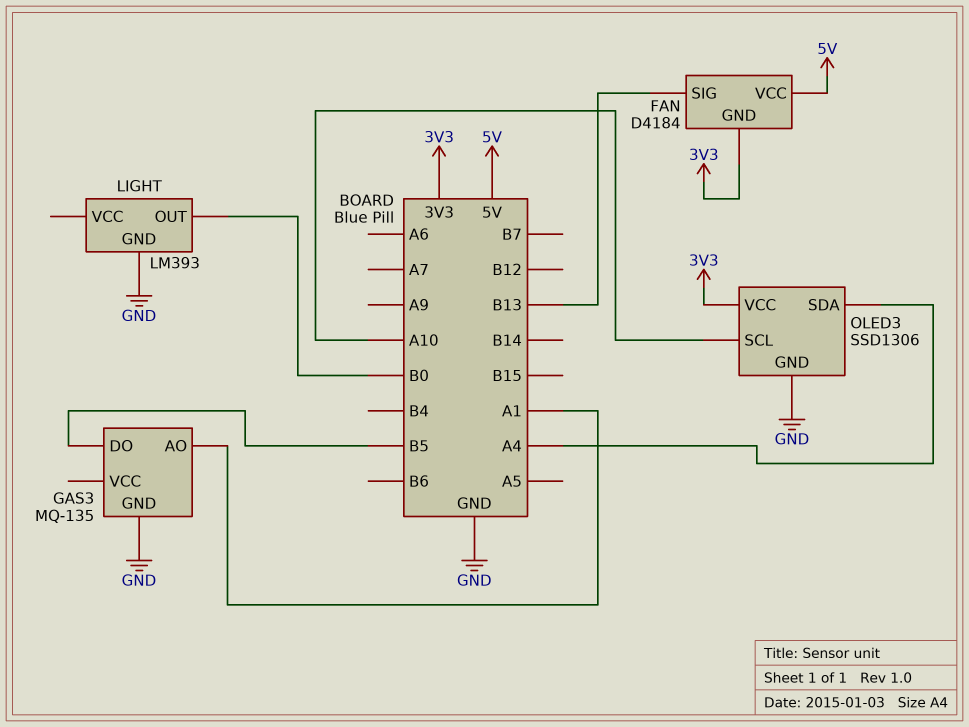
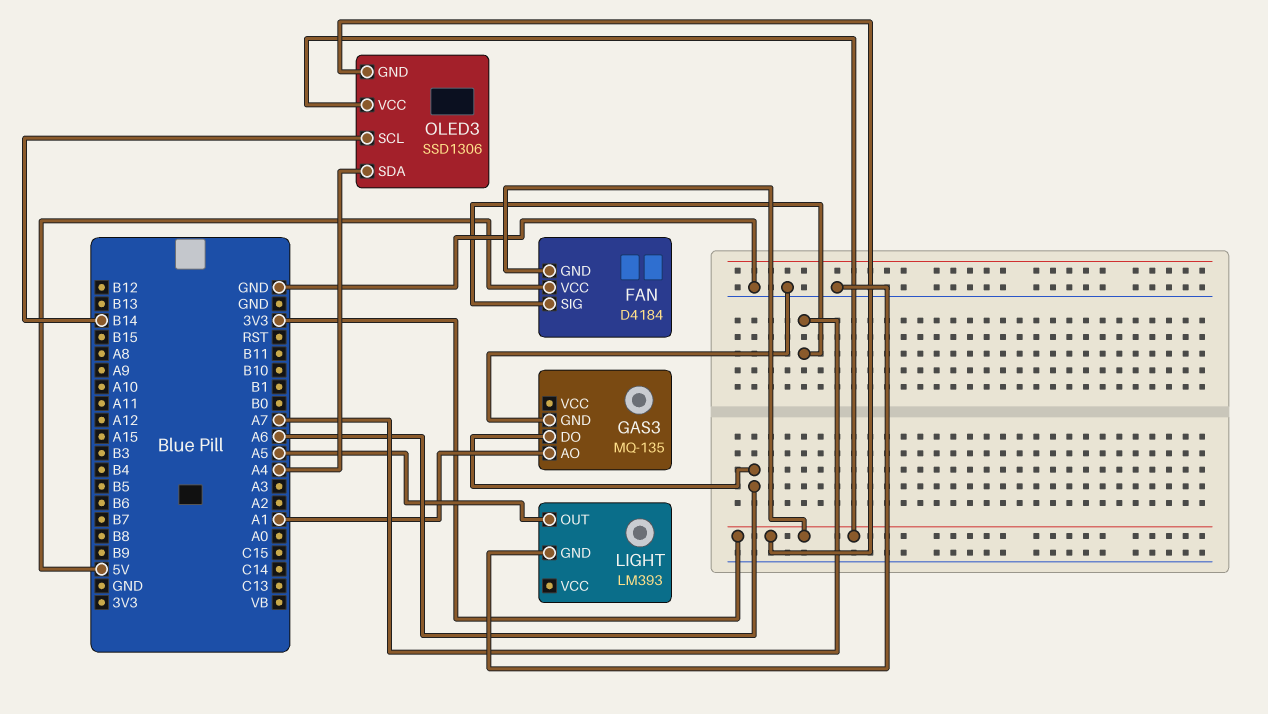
FAN pin SIG: B13 -> A7
GAS3 pin DO: B5 -> A6
LIGHT pin OUT: B0 -> A5
OLED3 pin GND: GND -> 3V3
OLED3 pin SCL: A10 -> B14

